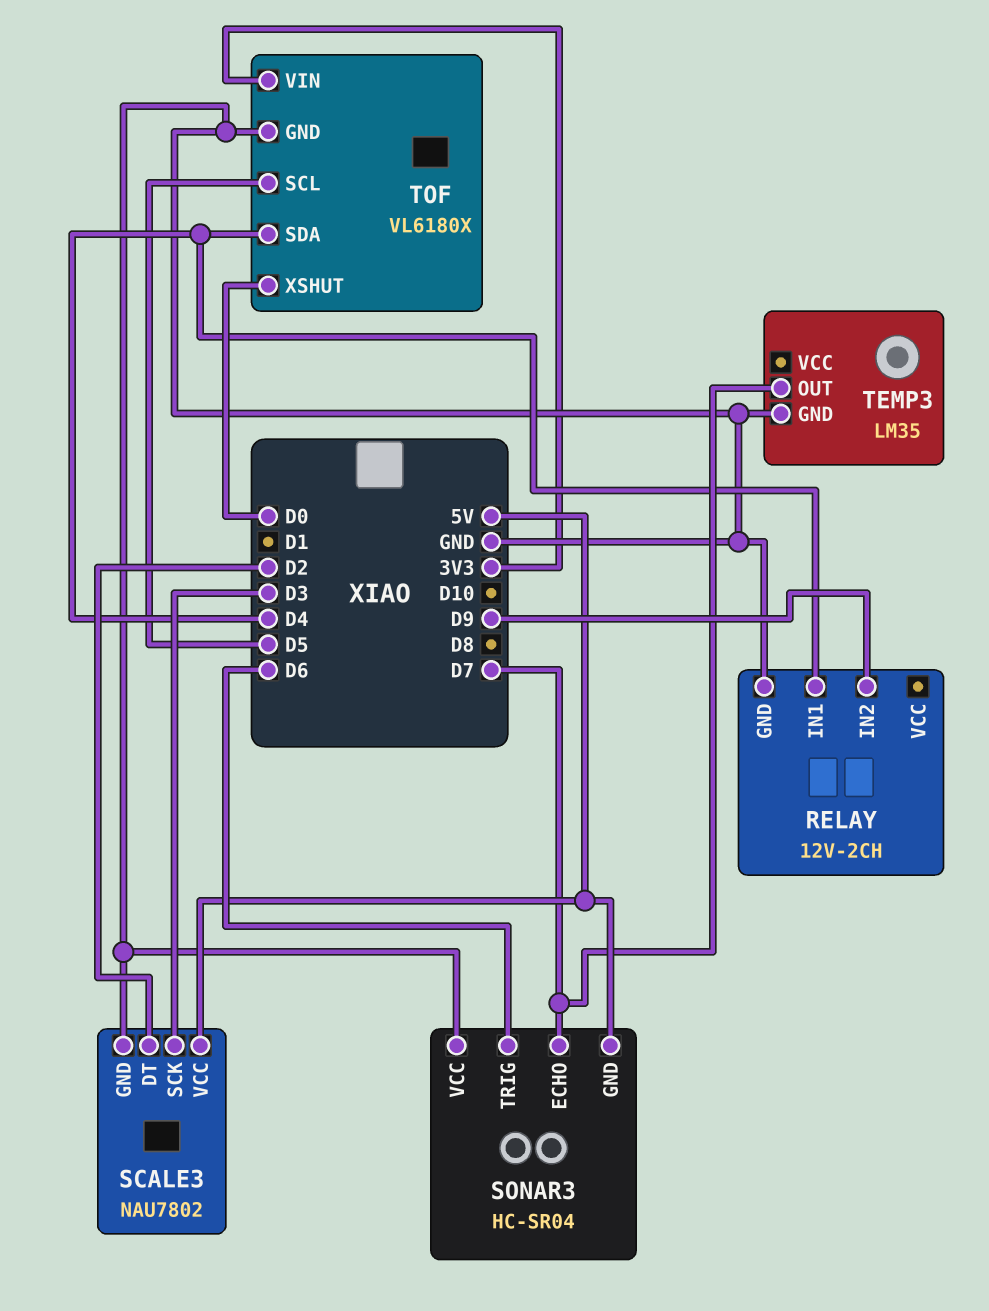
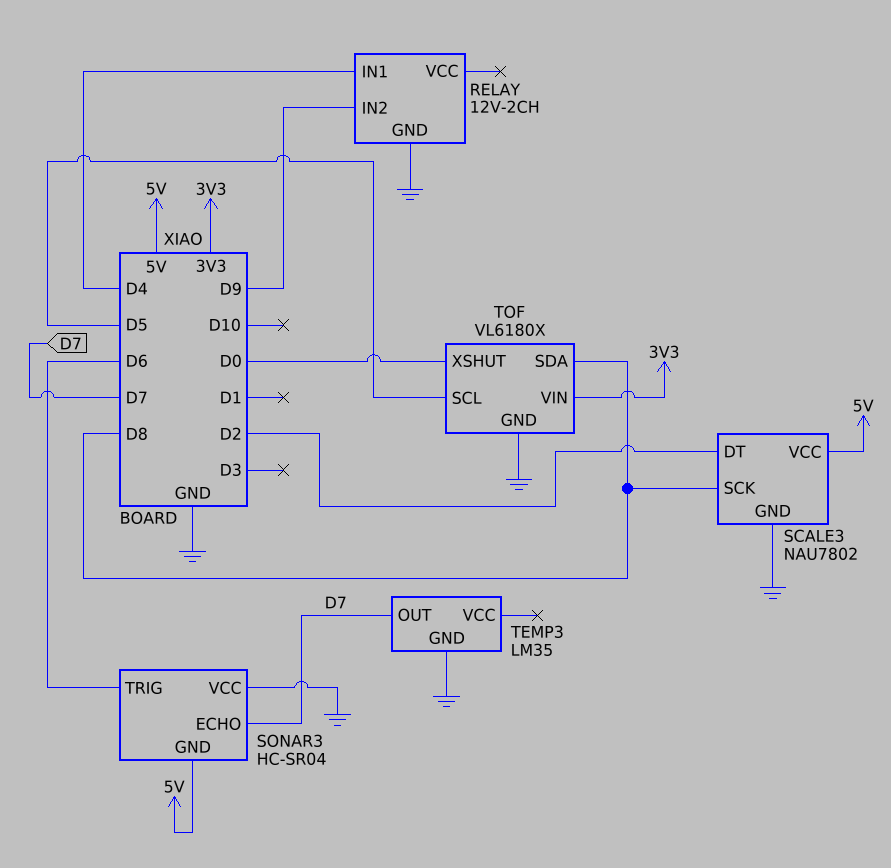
SCALE3 pin SCK: D3 -> D8
TOF pin SDA: D4 -> D8

